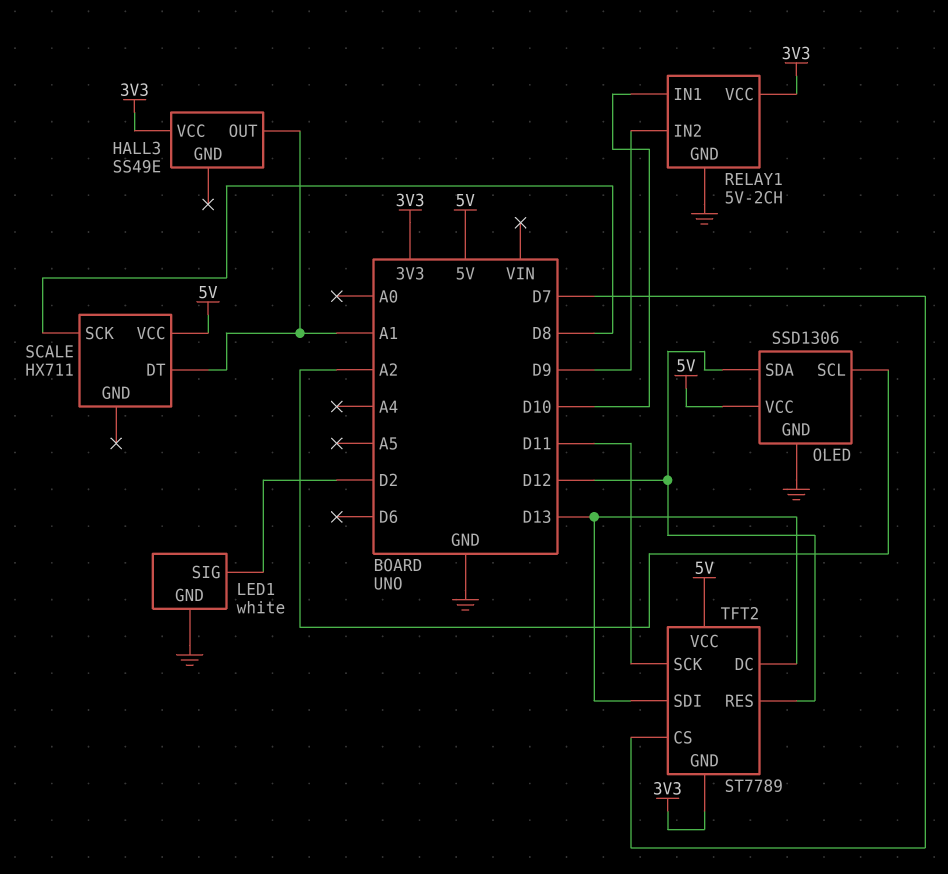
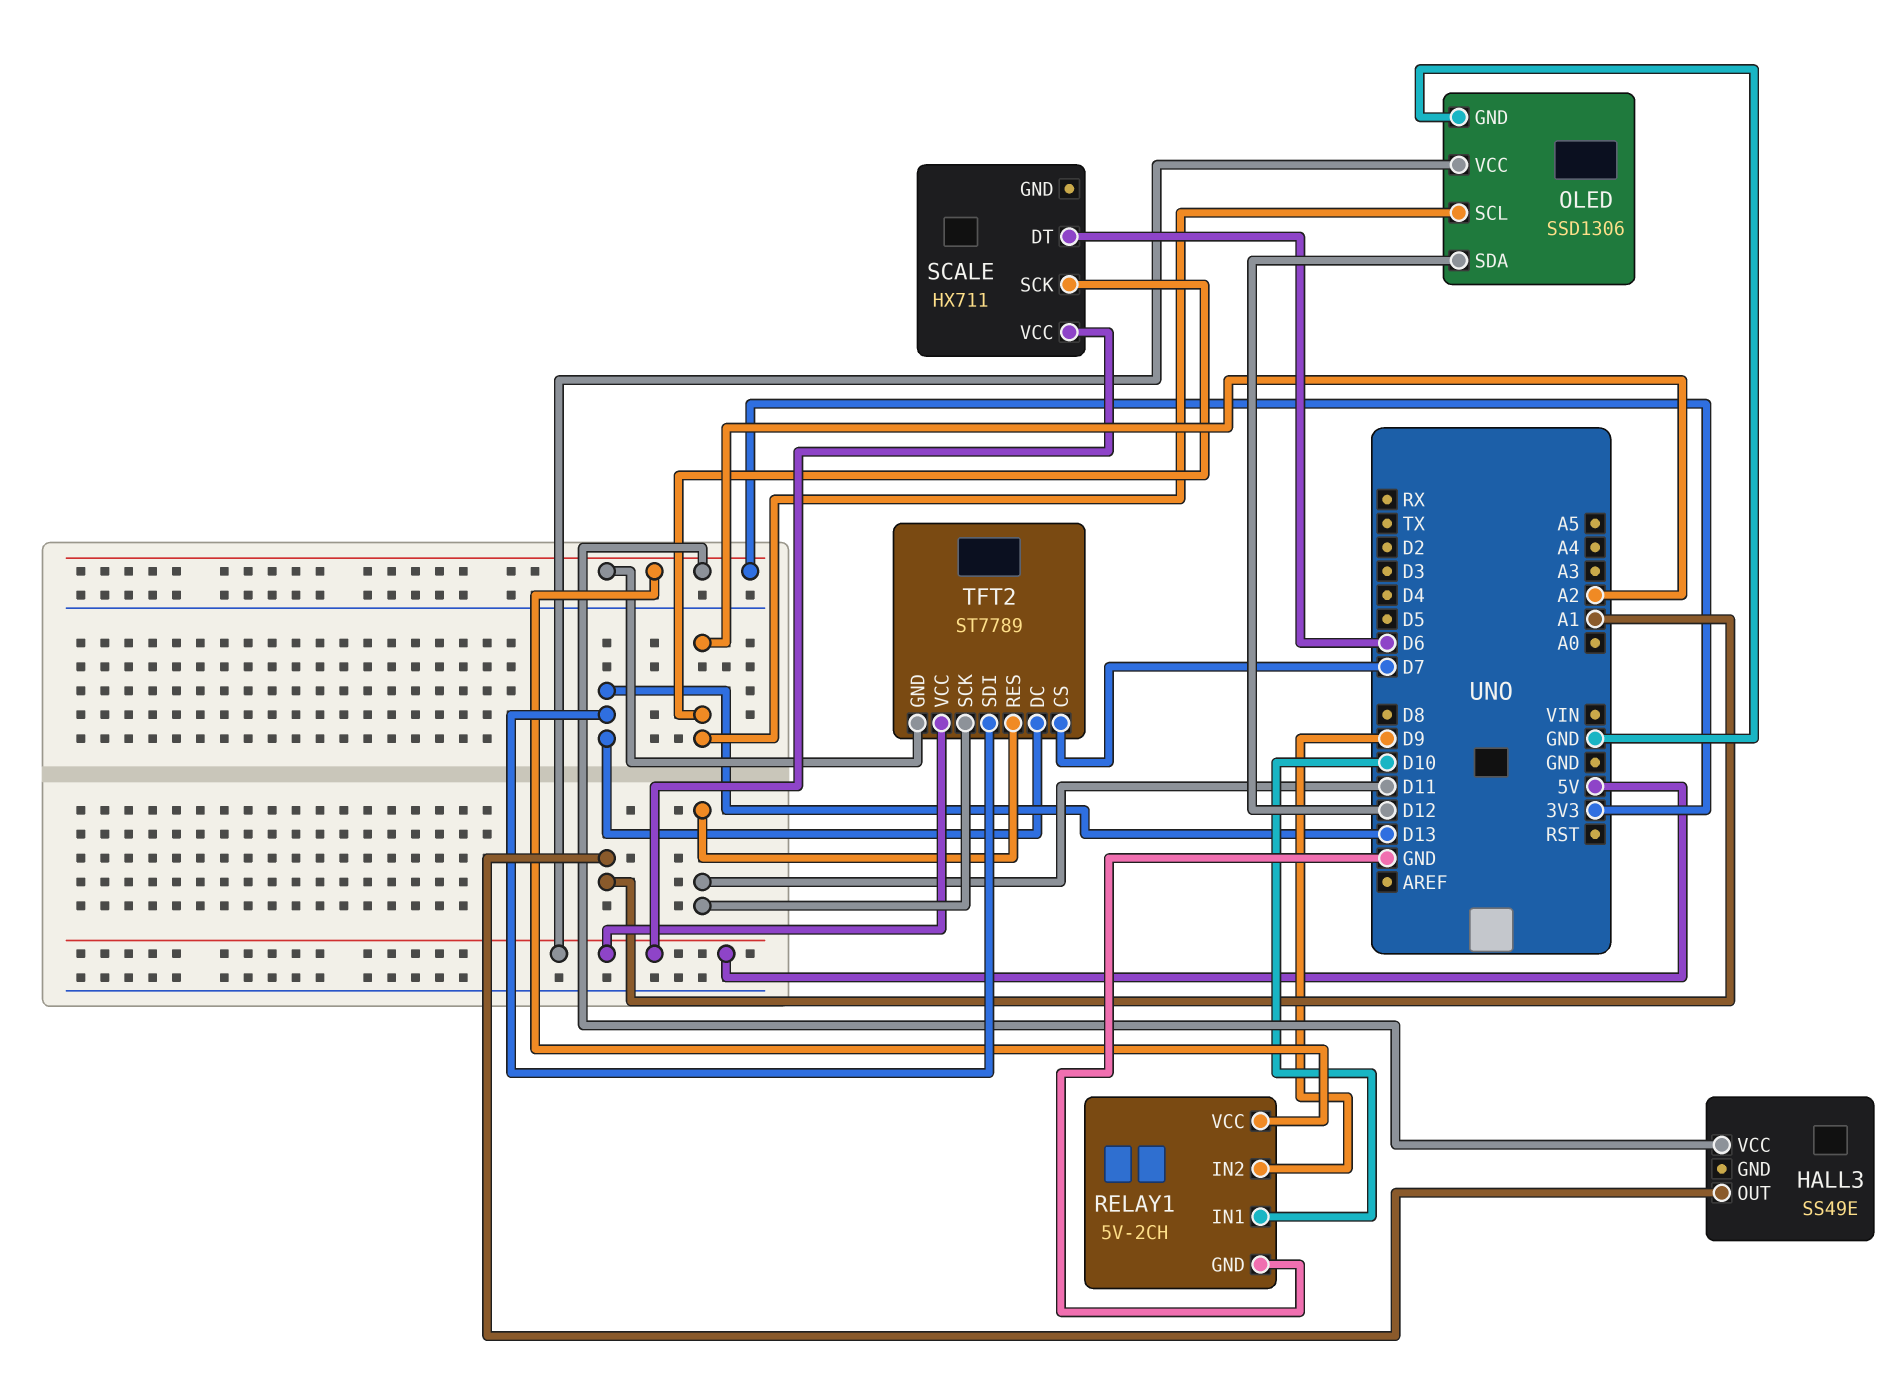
LED1: white -> none
LED1 pin GND: GND -> none
LED1 pin SIG: D2 -> none
SCALE pin DT: A1 -> D6
SCALE pin SCK: D8 -> A2
TFT2 pin RES: D12 -> D11

